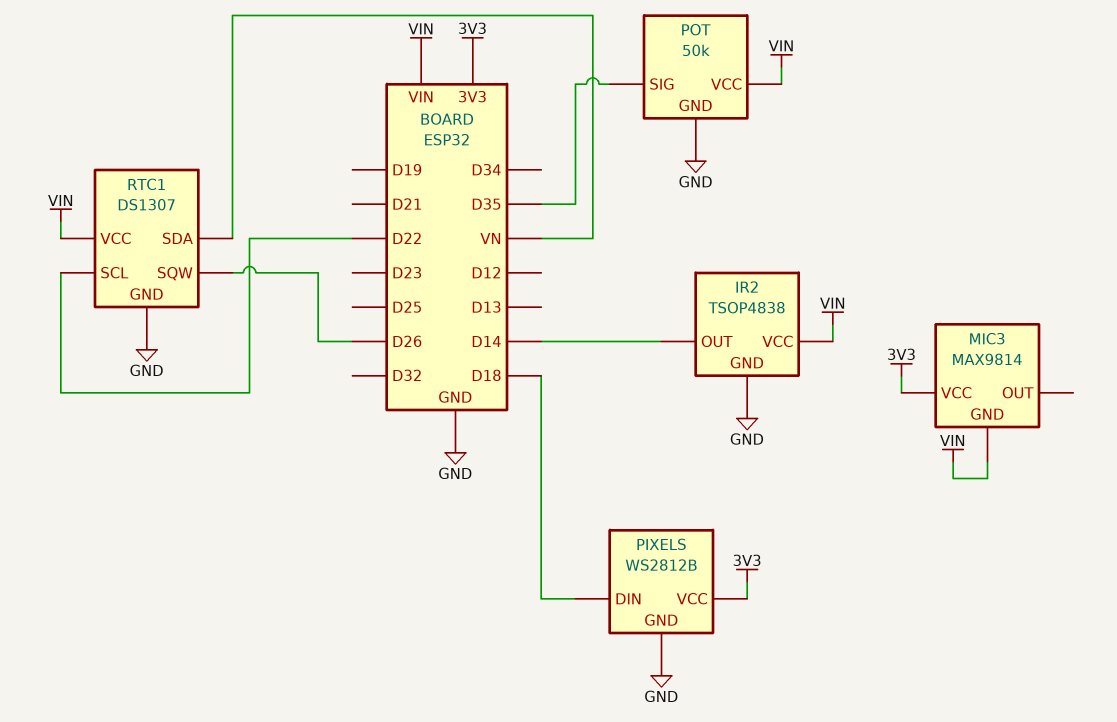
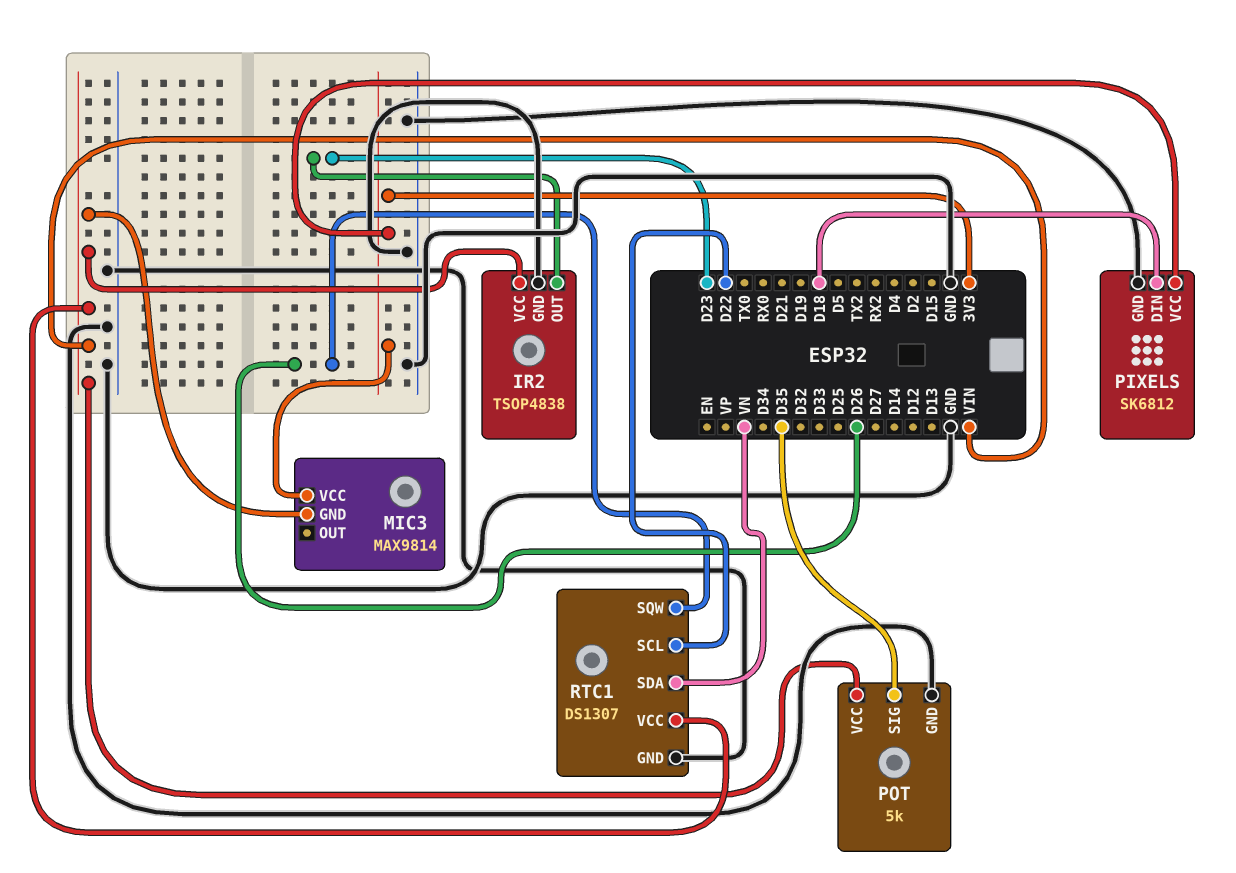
IR2 pin OUT: D14 -> D23
PIXELS: WS2812B -> SK6812
POT: 50k -> 5k

